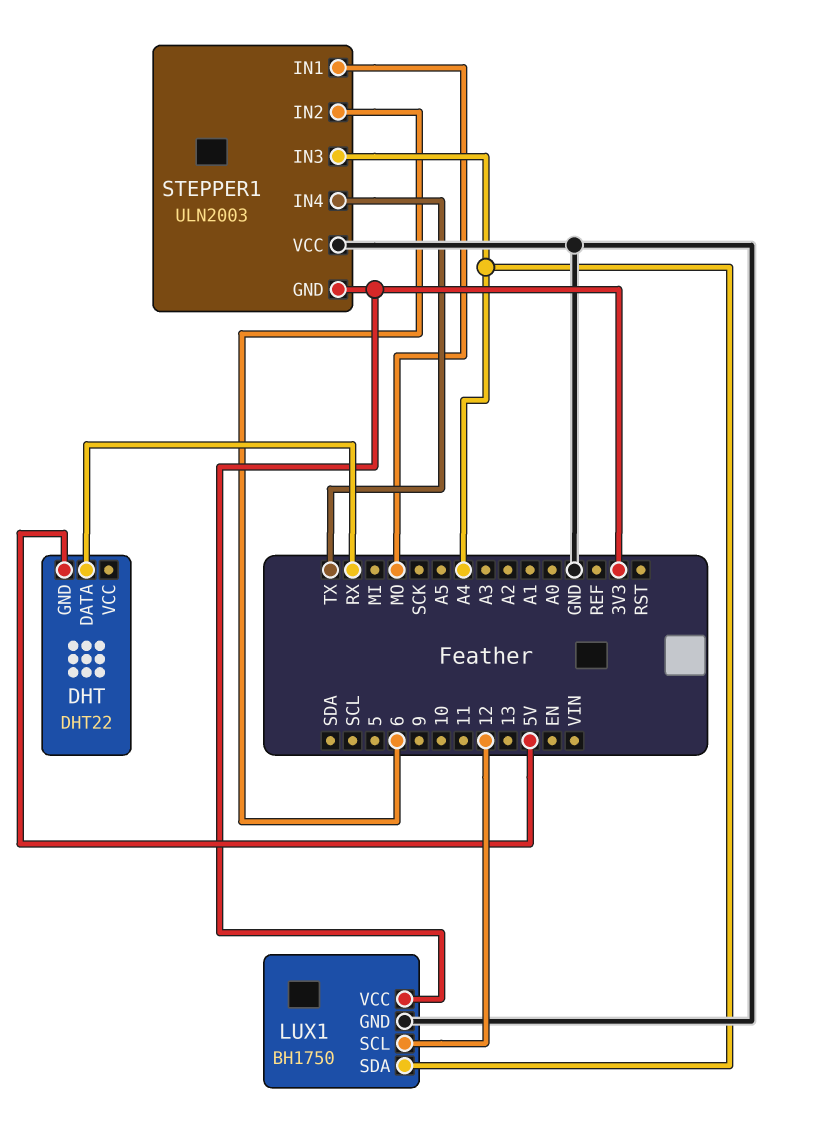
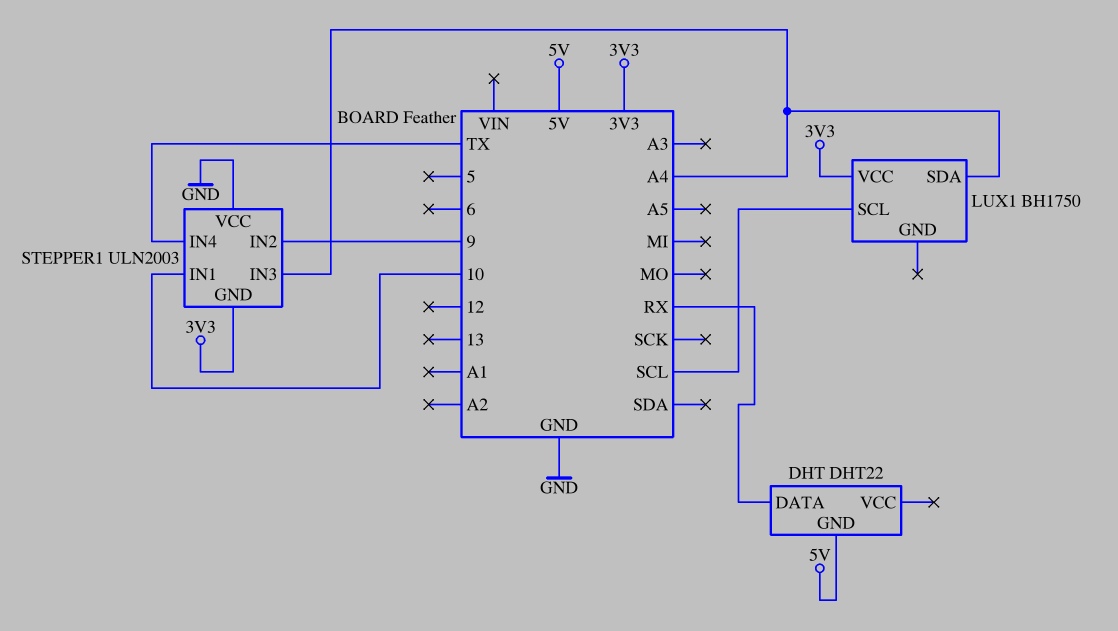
LUX1 pin GND: GND -> none
LUX1 pin SCL: 12 -> SCL
STEPPER1 pin IN1: MO -> 10
STEPPER1 pin IN2: 6 -> 9

